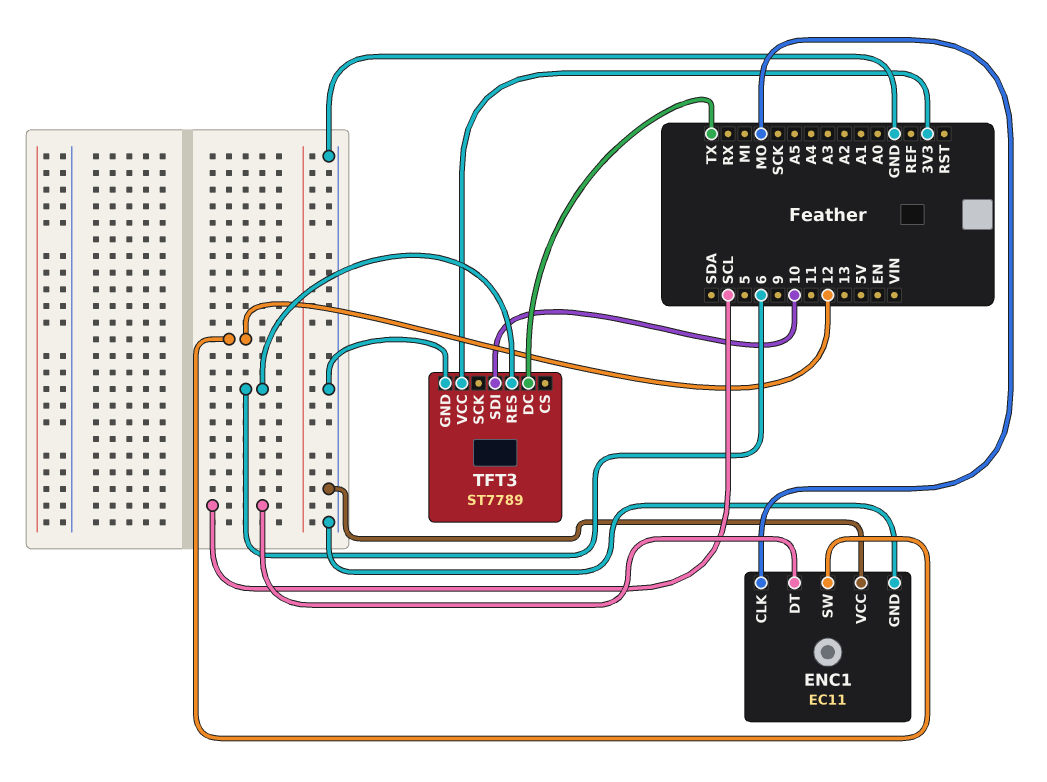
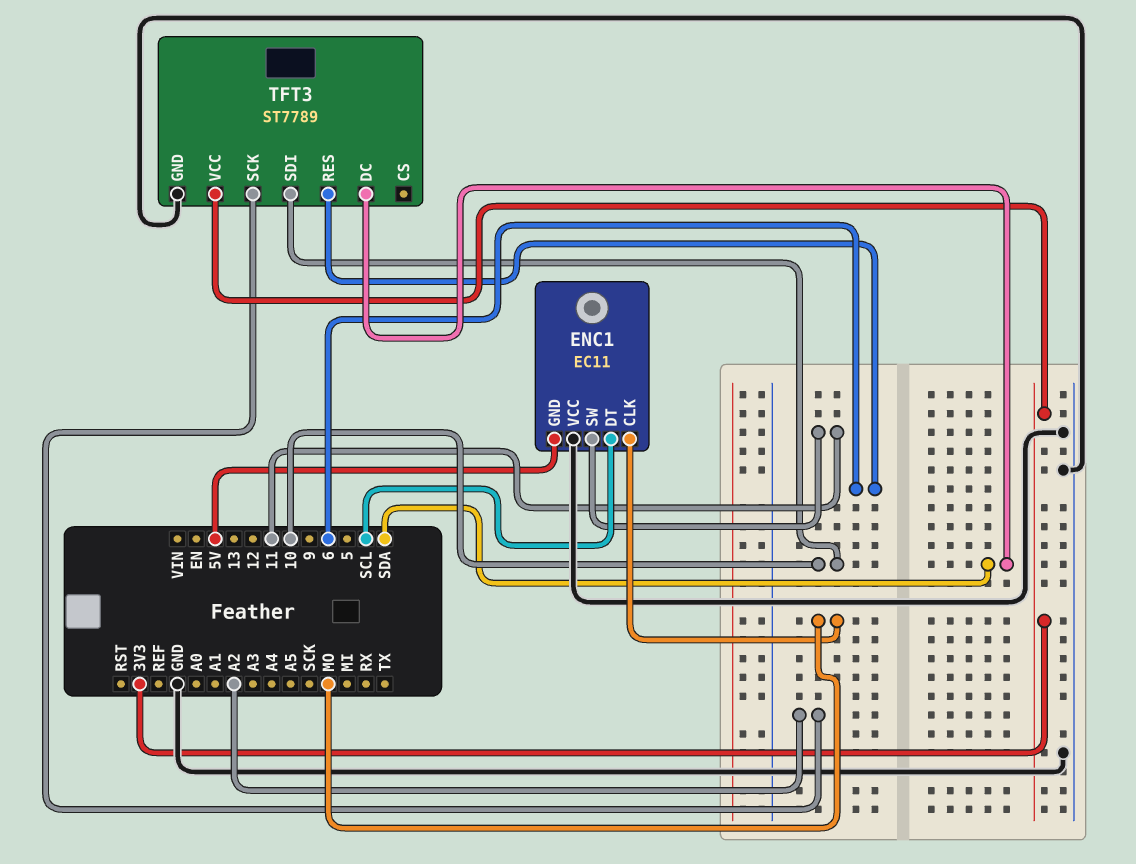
ENC1 pin GND: GND -> 5V
ENC1 pin SW: 12 -> 11
TFT3 pin DC: TX -> SDA
TFT3 pin SCK: none -> A2

